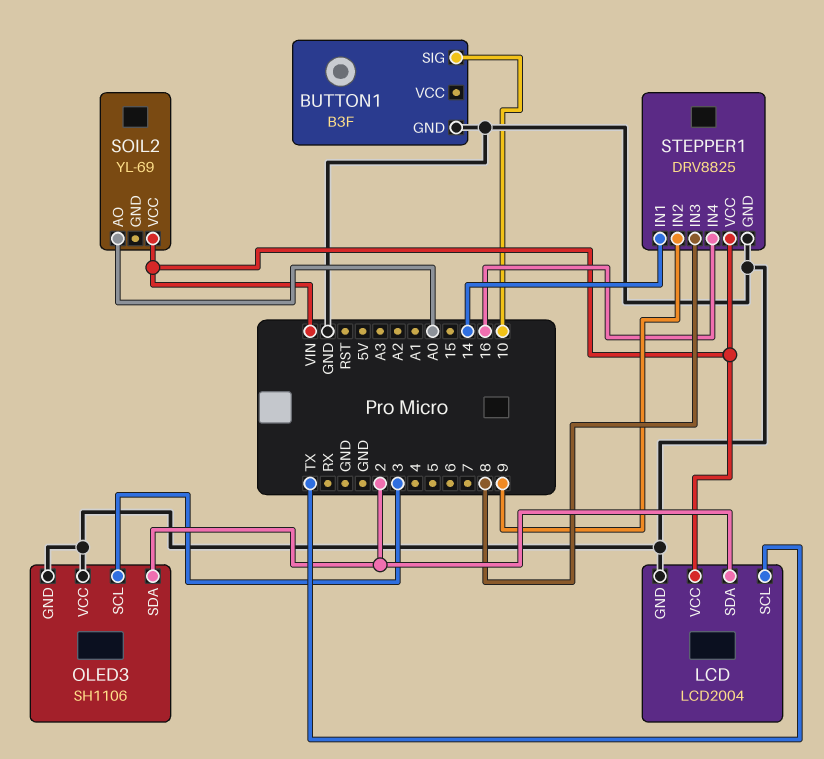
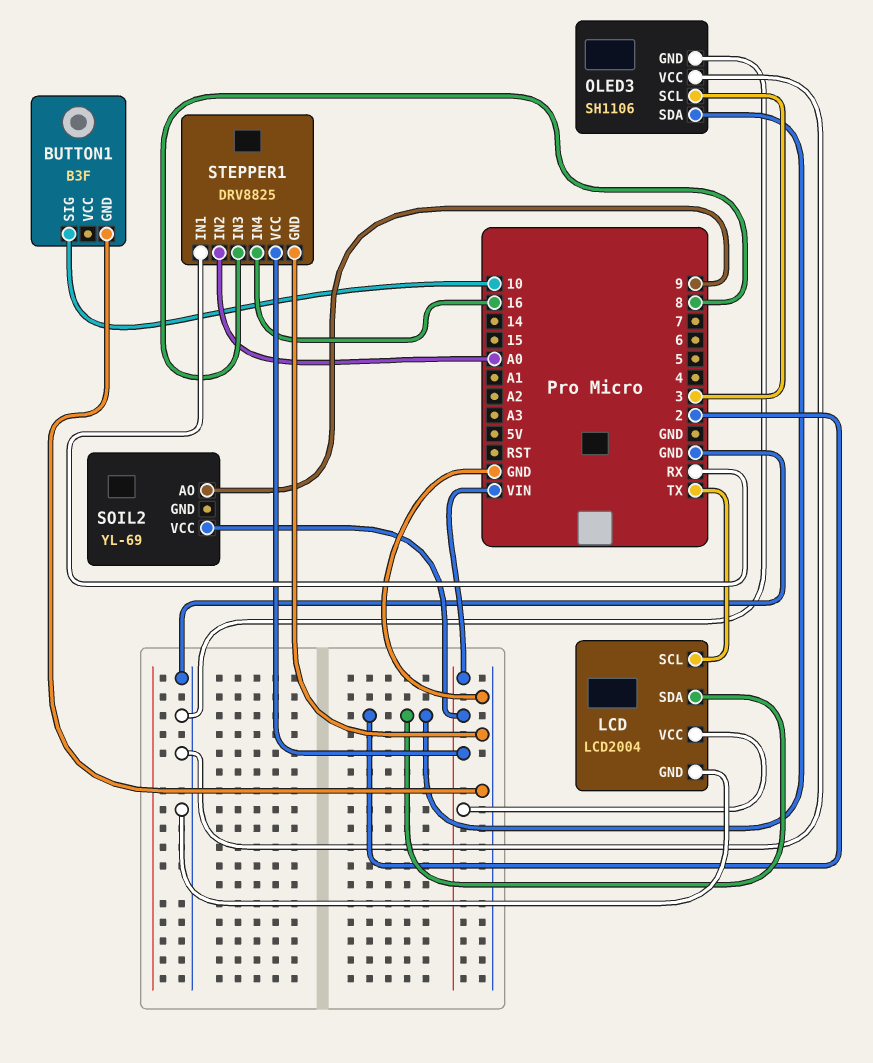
SOIL2 pin AO: A0 -> 9
STEPPER1 pin IN1: 14 -> RX
STEPPER1 pin IN2: 9 -> A0

